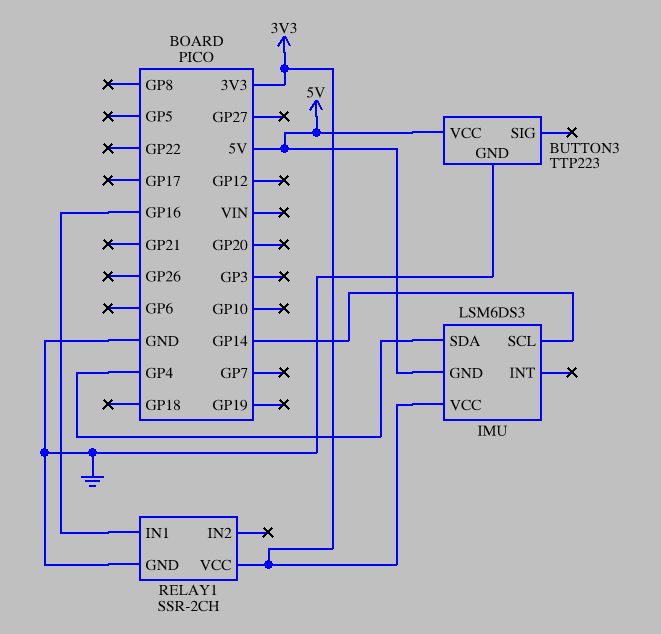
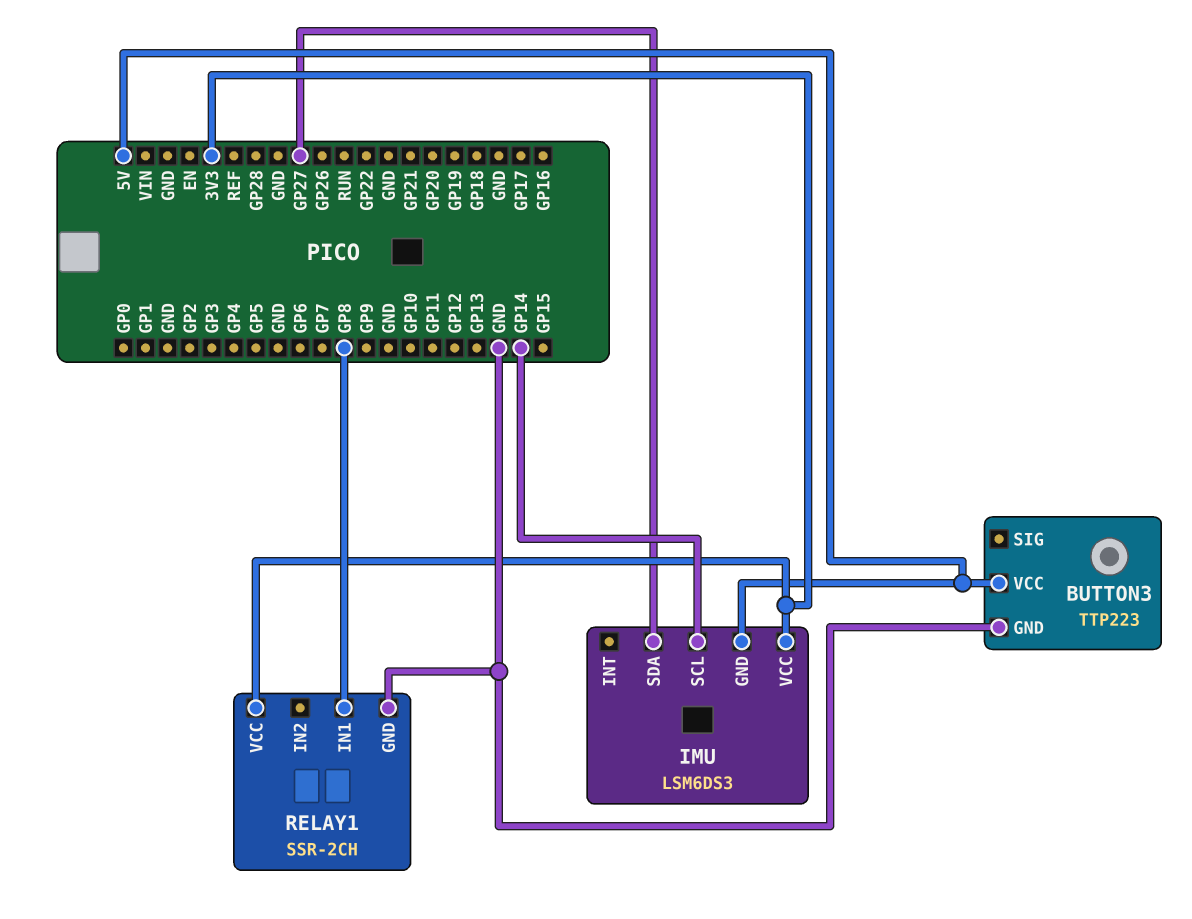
IMU pin SDA: GP4 -> GP27
RELAY1 pin IN1: GP16 -> GP8

